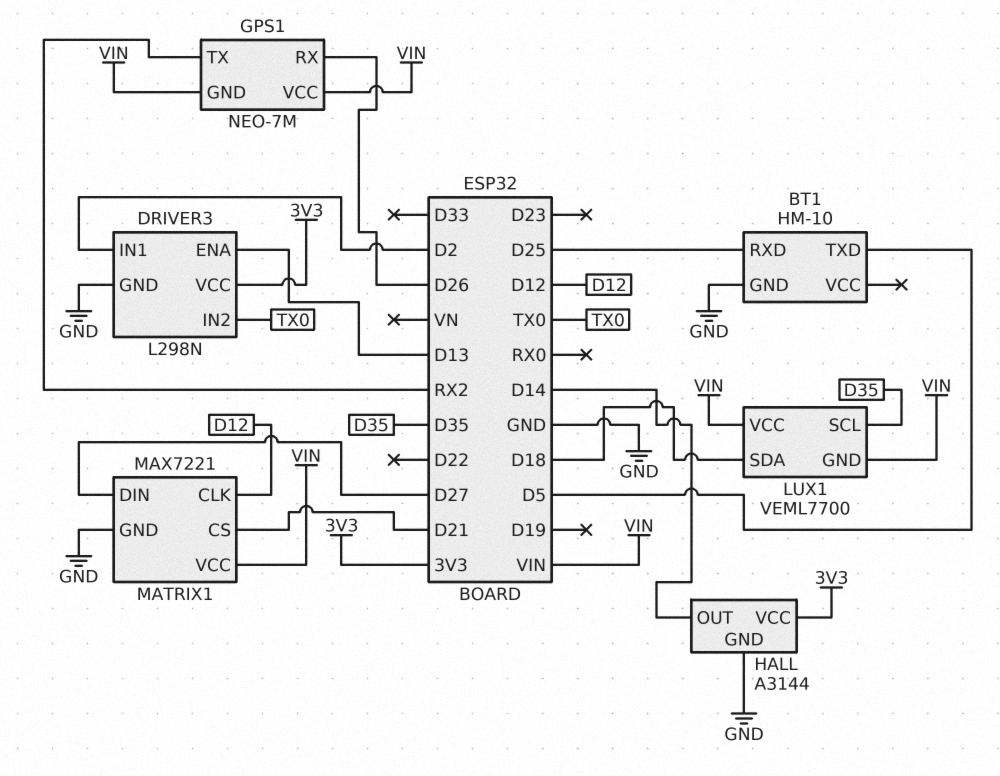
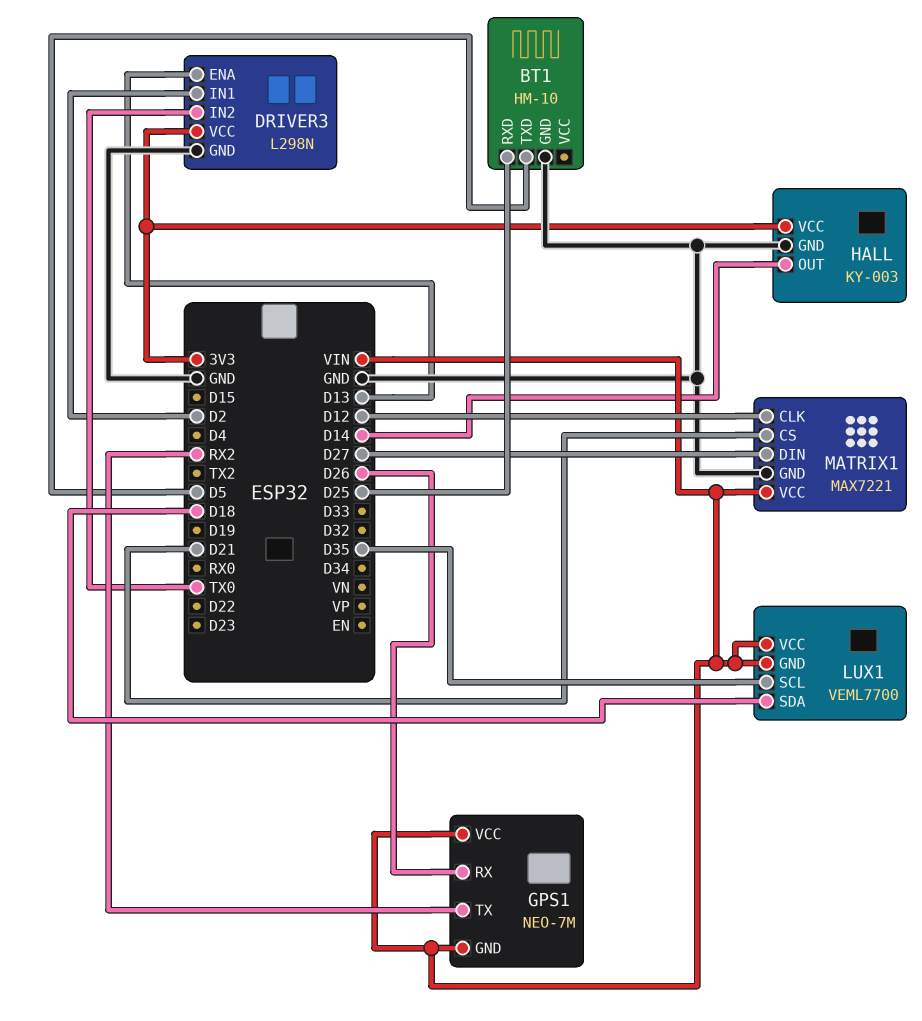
HALL: A3144 -> KY-003

